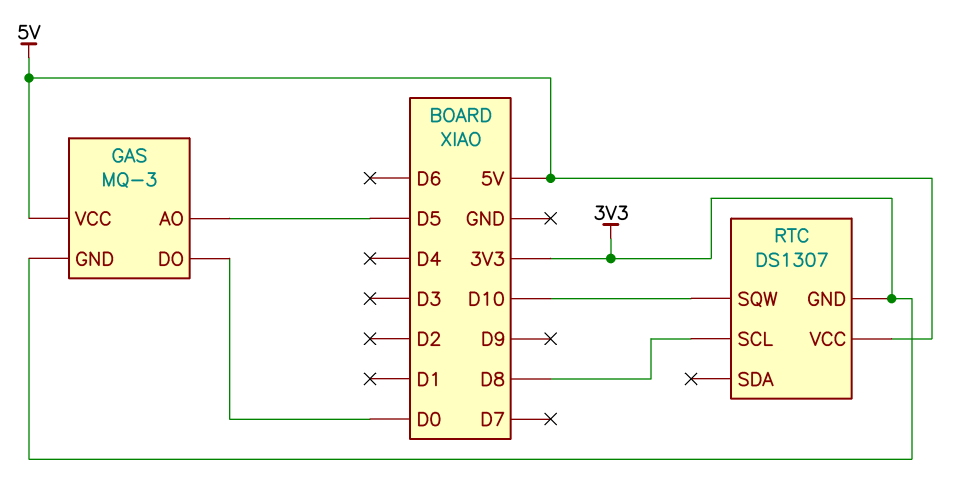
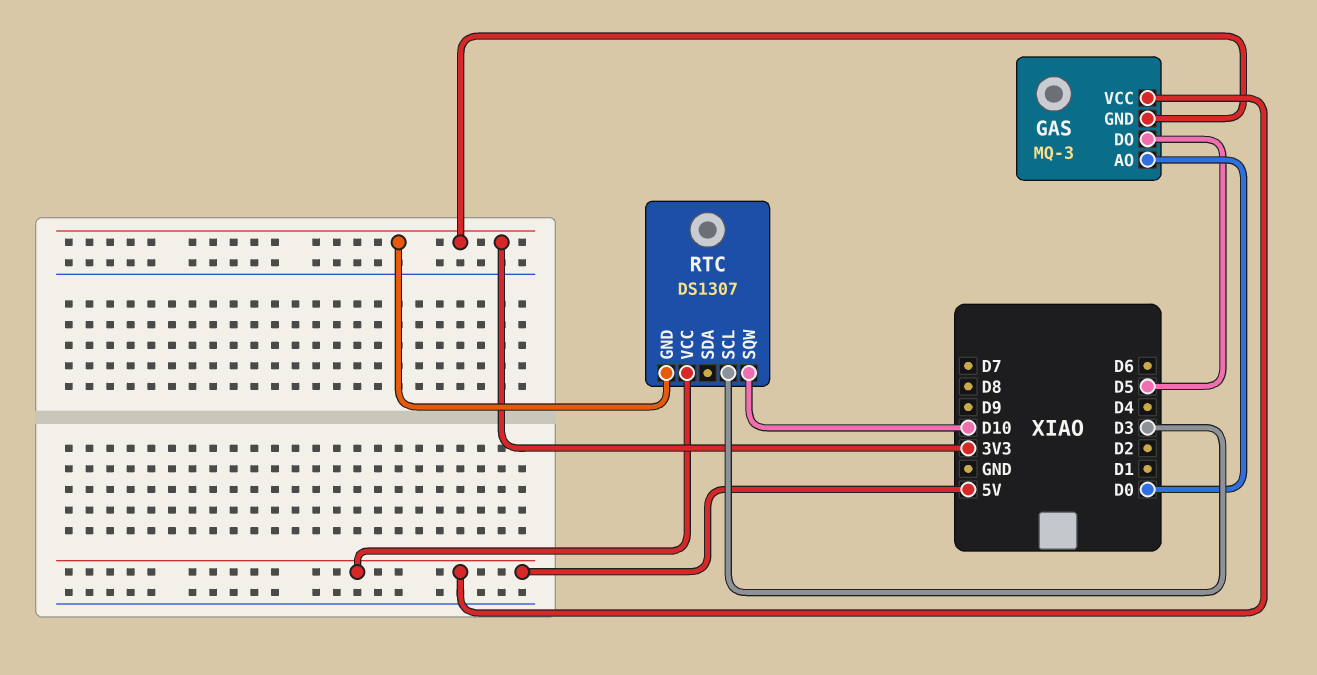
GAS pin AO: D5 -> D0
GAS pin DO: D0 -> D5
RTC pin SCL: D8 -> D3

